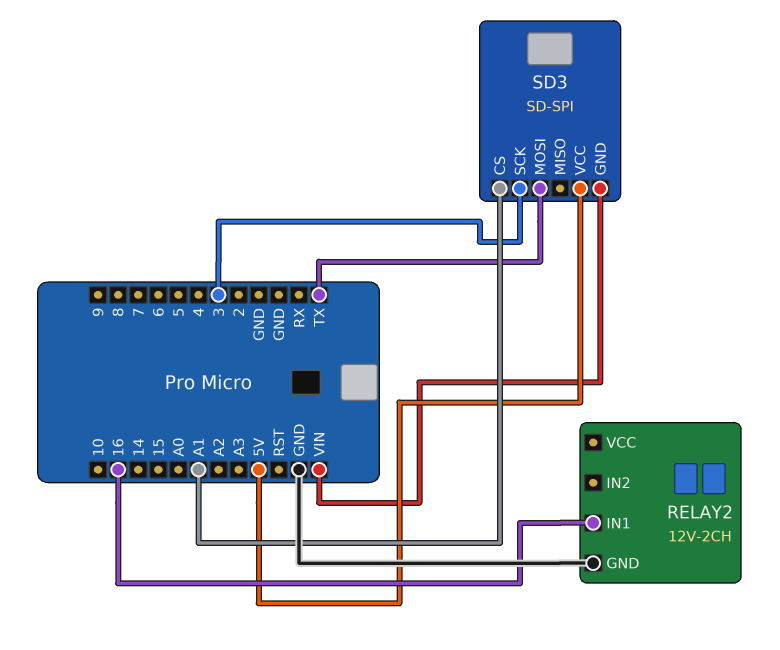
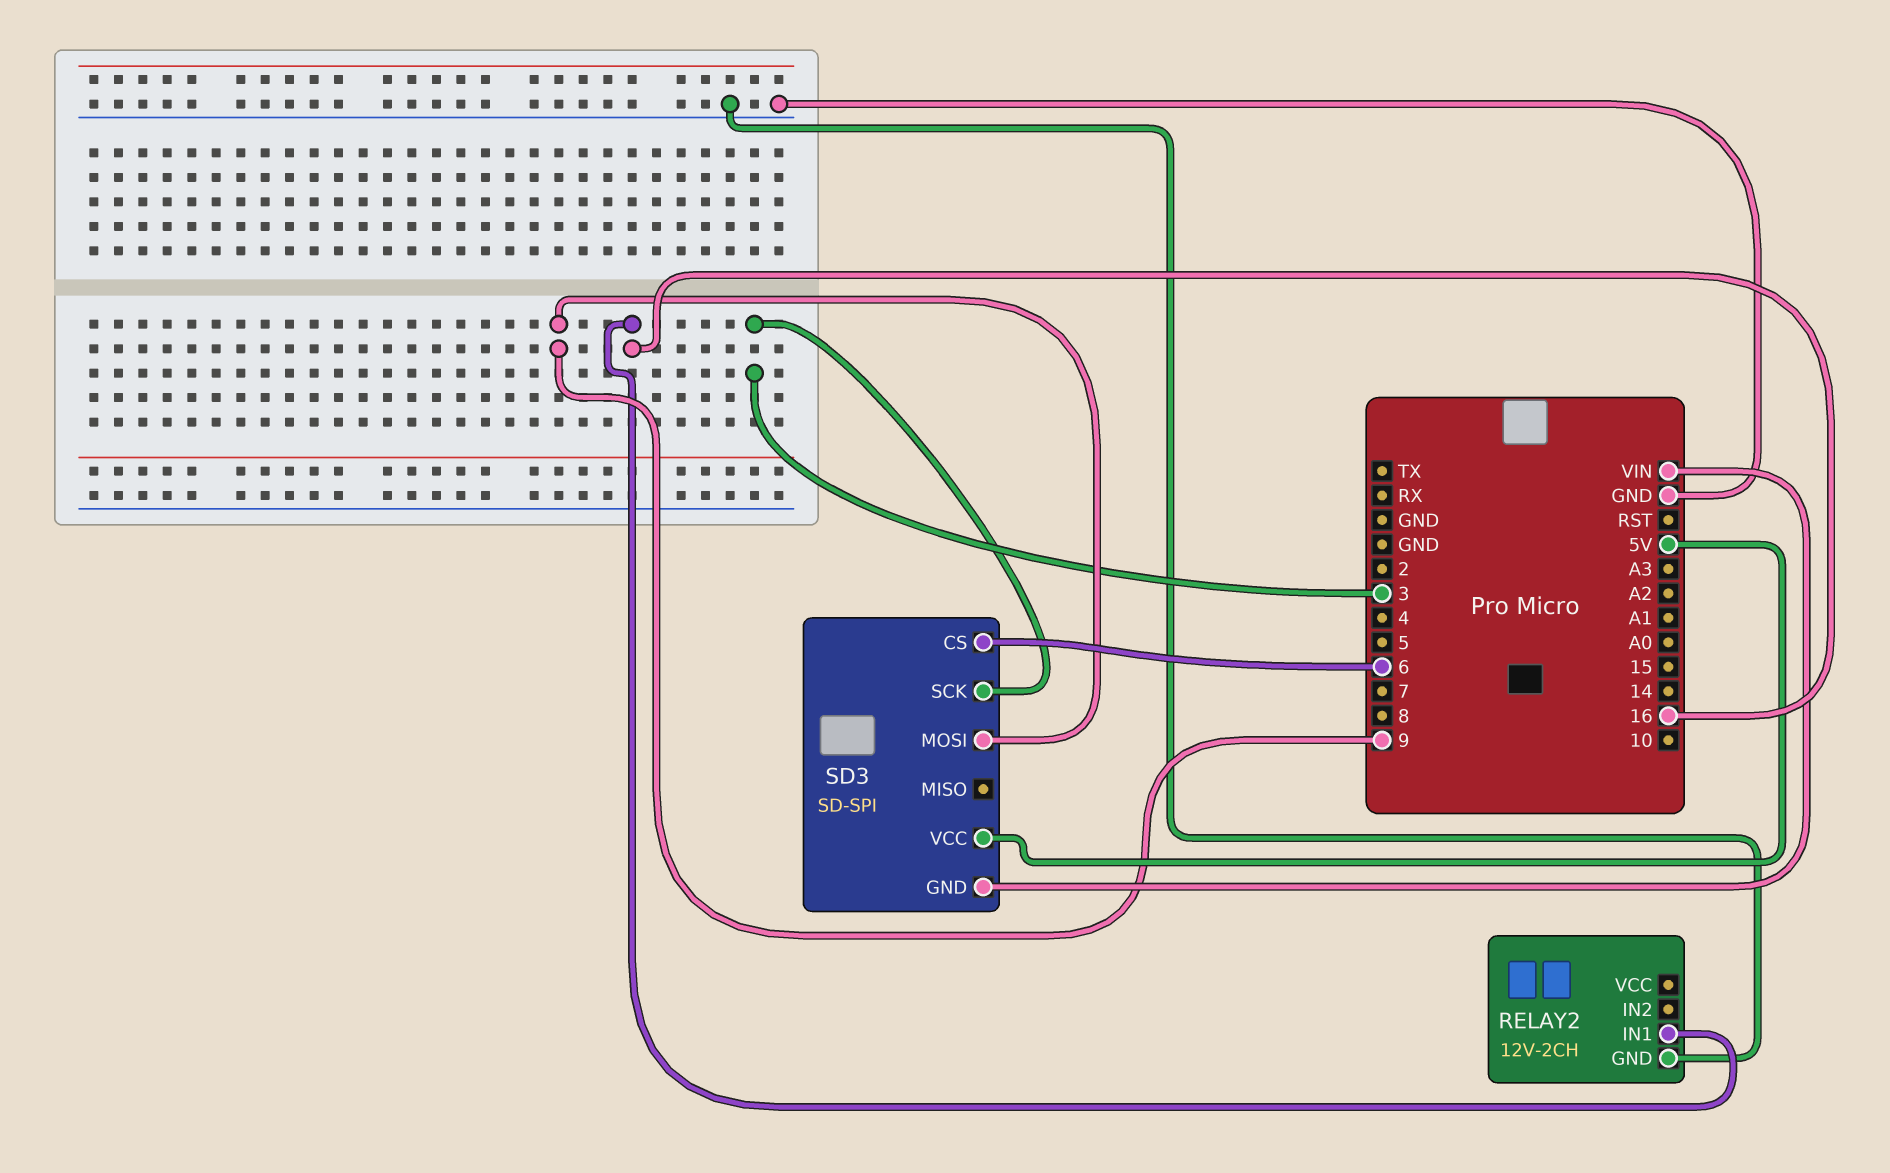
SD3 pin CS: A1 -> 6
SD3 pin MOSI: TX -> 9

